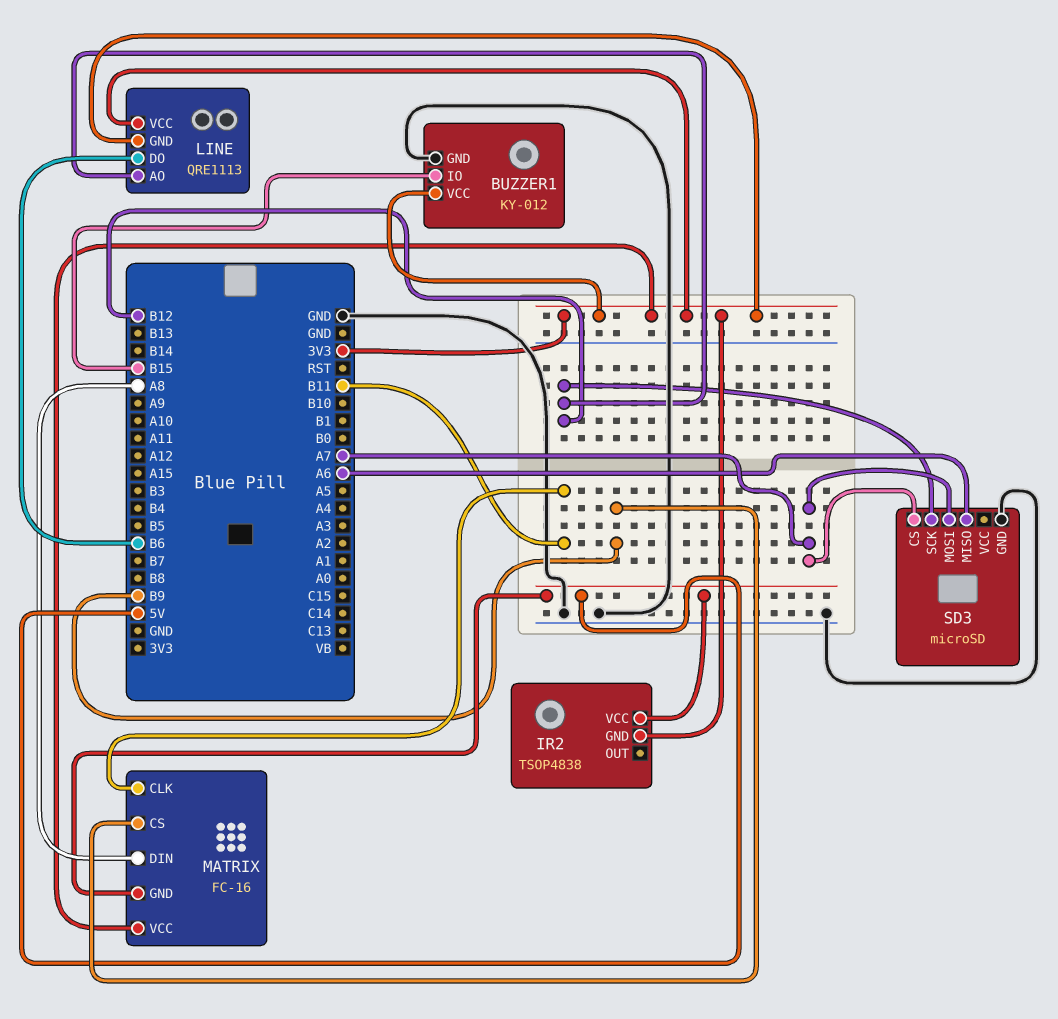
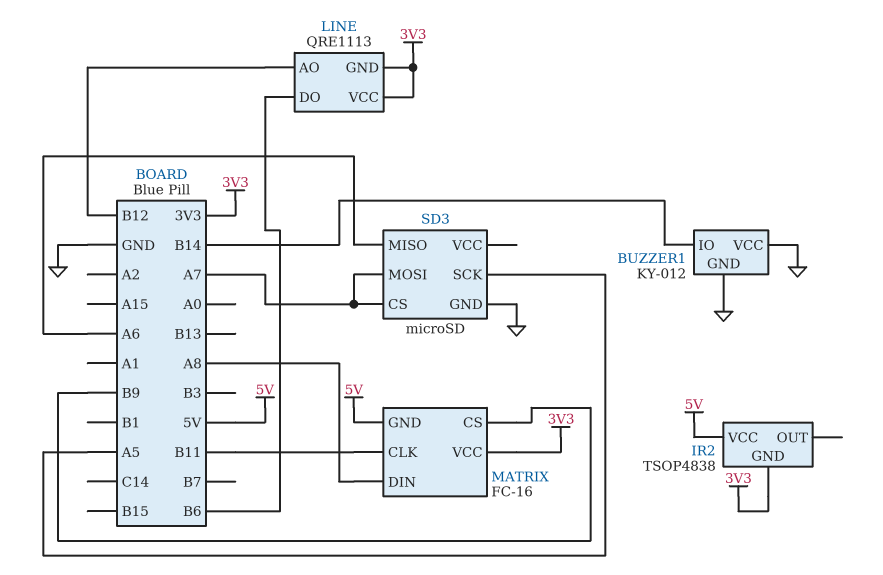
BUZZER1 pin IO: B15 -> B14
BUZZER1 pin VCC: 3V3 -> GND
SD3 pin SCK: B12 -> A5

